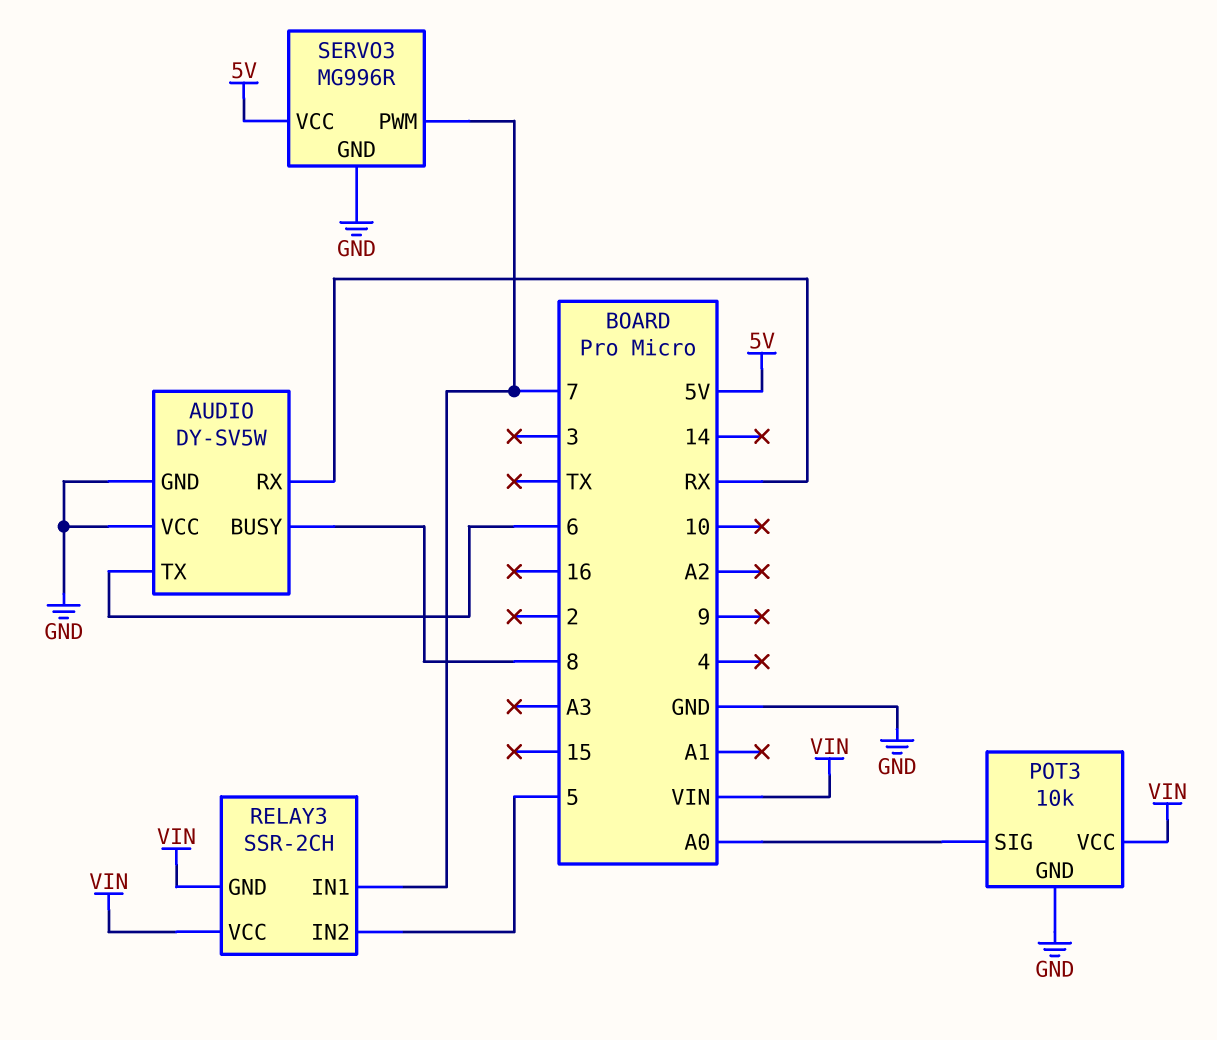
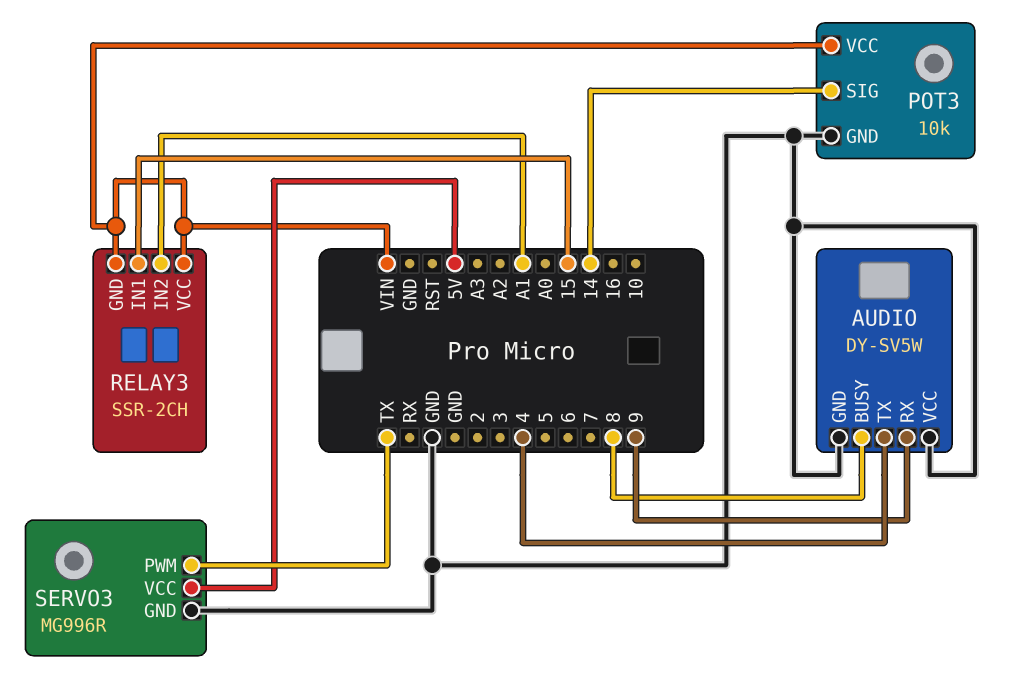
AUDIO pin RX: RX -> 9
AUDIO pin TX: 6 -> 4
POT3 pin SIG: A0 -> 14
RELAY3 pin IN1: 7 -> 15
RELAY3 pin IN2: 5 -> A1
SERVO3 pin PWM: 7 -> TX

